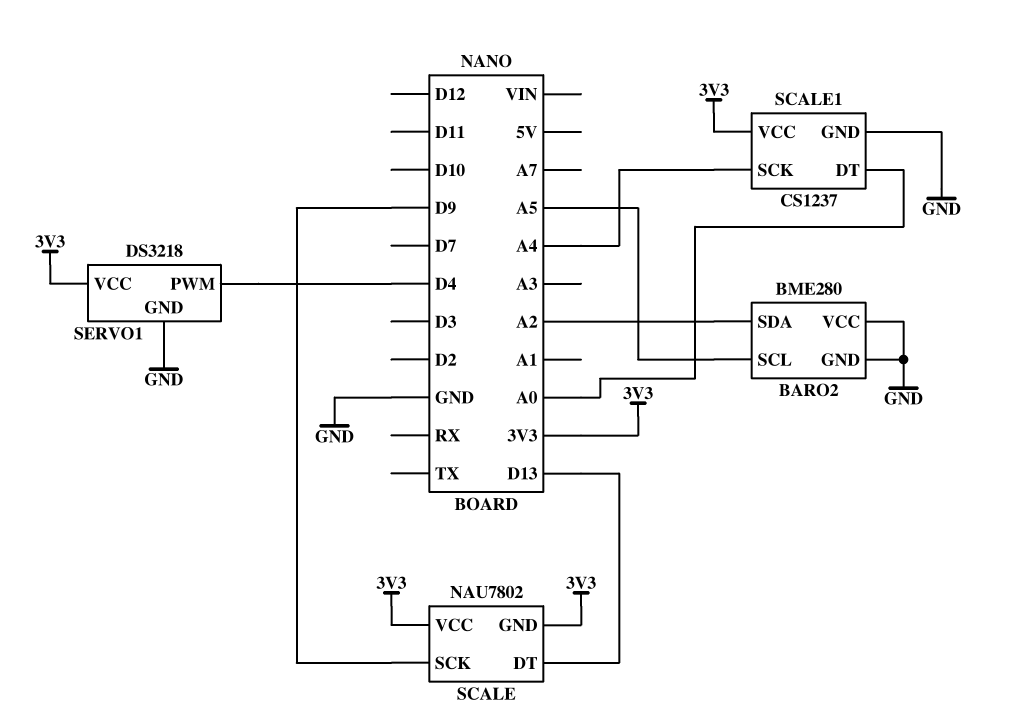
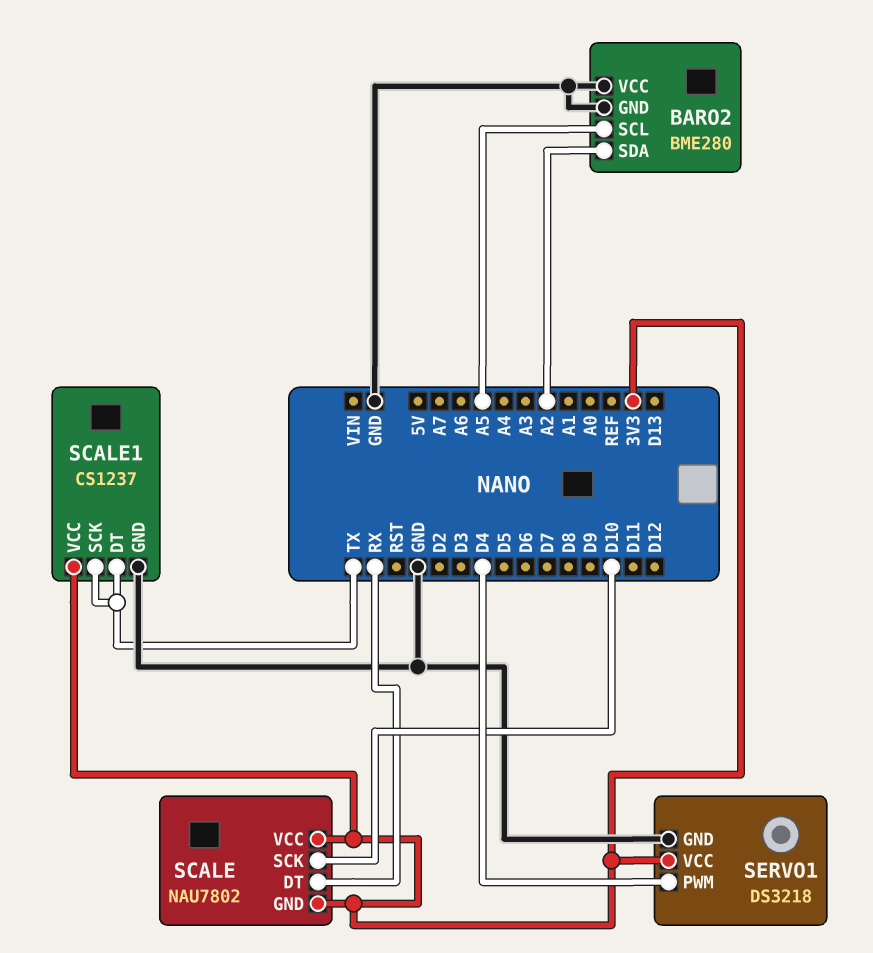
SCALE pin DT: D13 -> RX
SCALE pin SCK: D9 -> D10
SCALE1 pin DT: A0 -> TX
SCALE1 pin SCK: A4 -> TX

